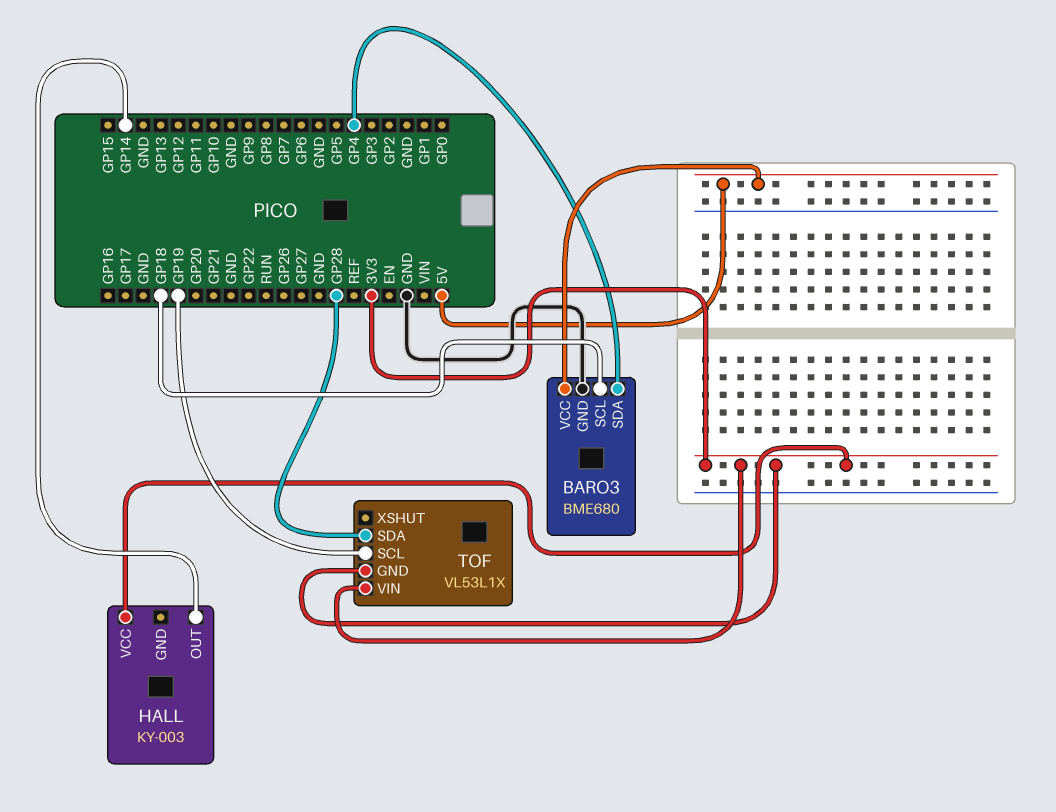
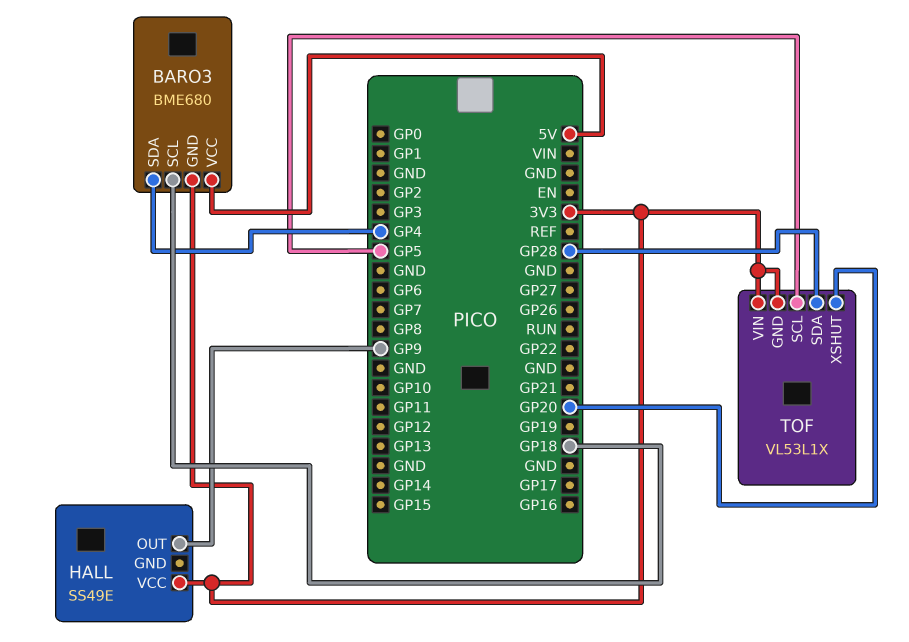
BARO3 pin GND: GND -> 3V3
HALL: KY-003 -> SS49E
HALL pin OUT: GP14 -> GP9
TOF pin SCL: GP19 -> GP5
TOF pin XSHUT: none -> GP20

